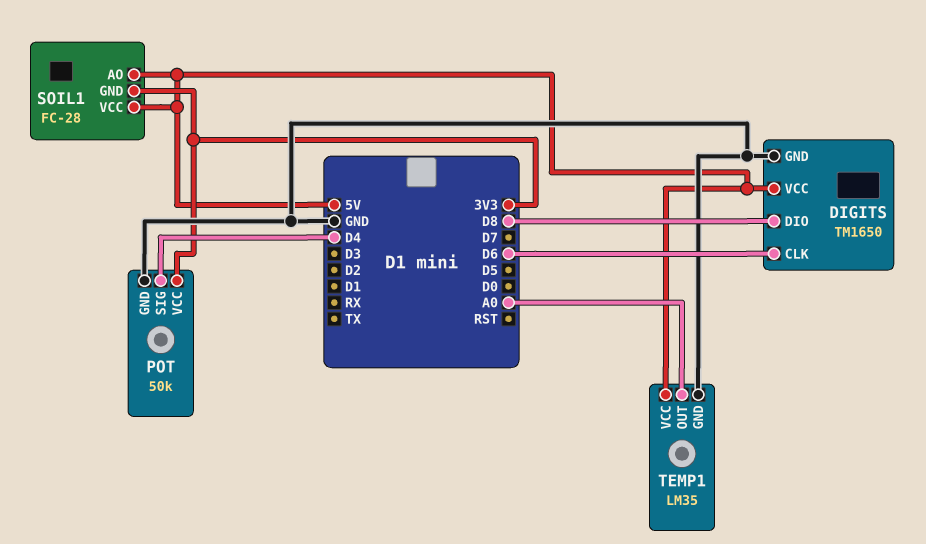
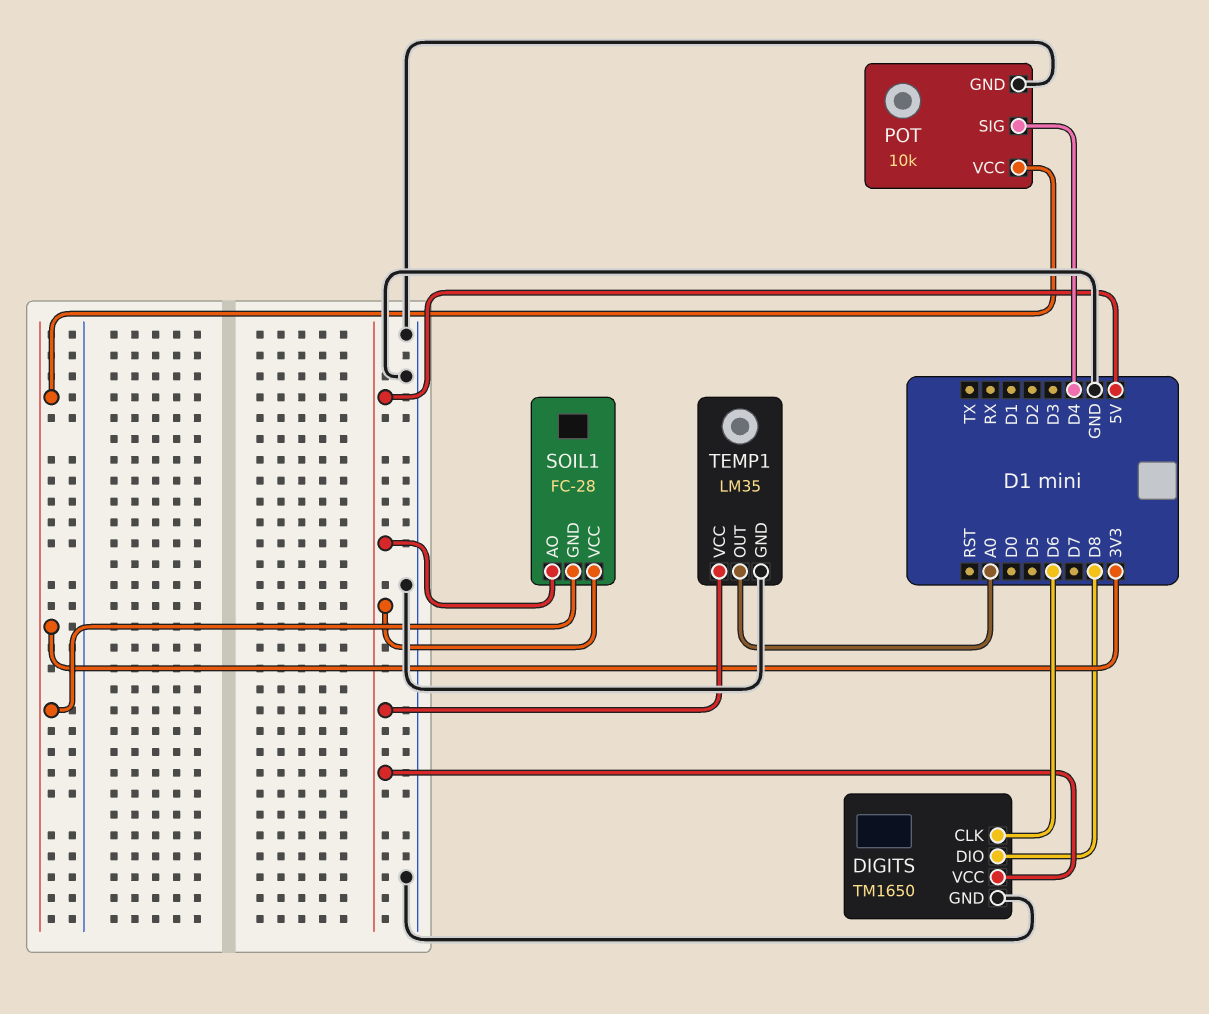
POT: 50k -> 10k

